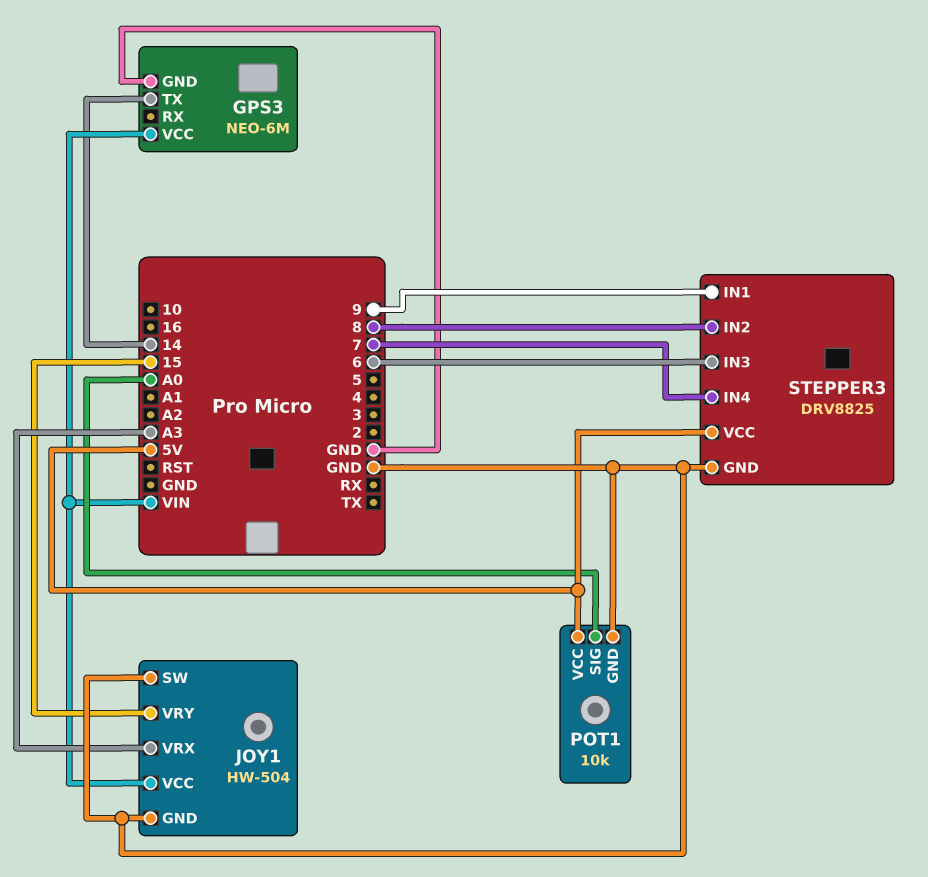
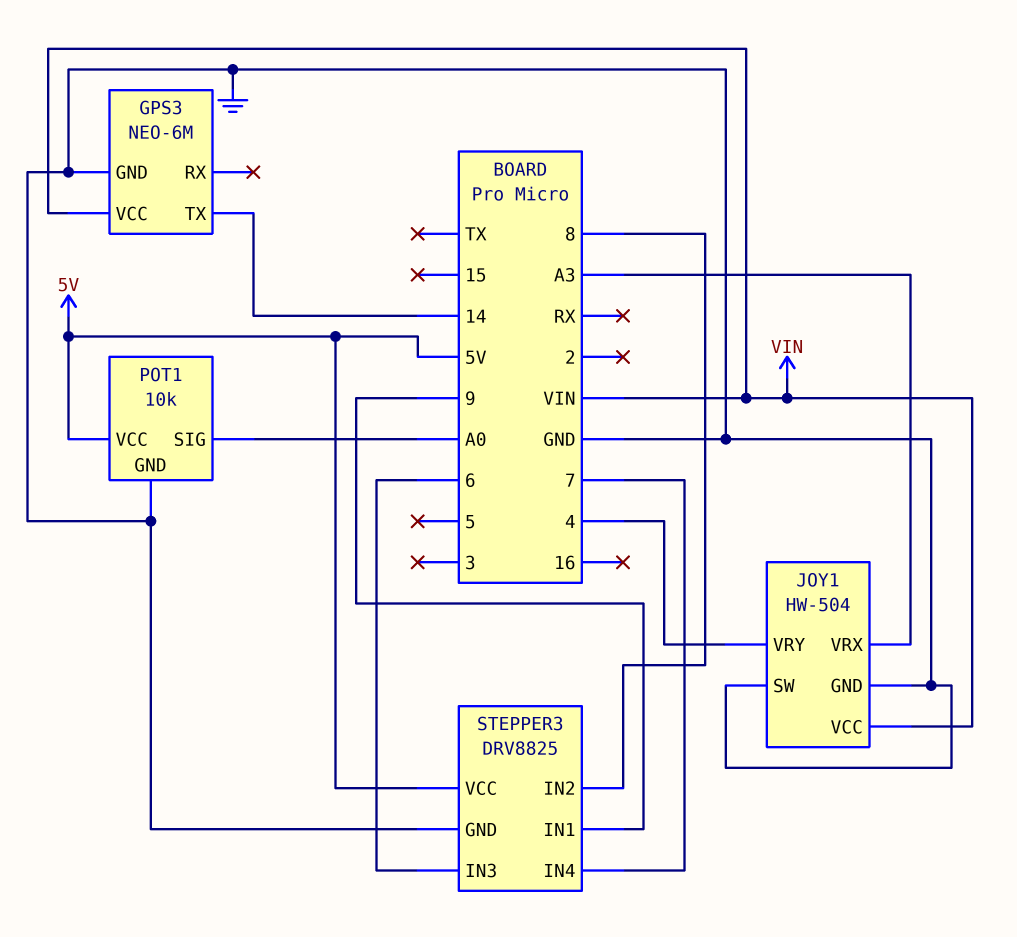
JOY1 pin VRY: 15 -> 4

